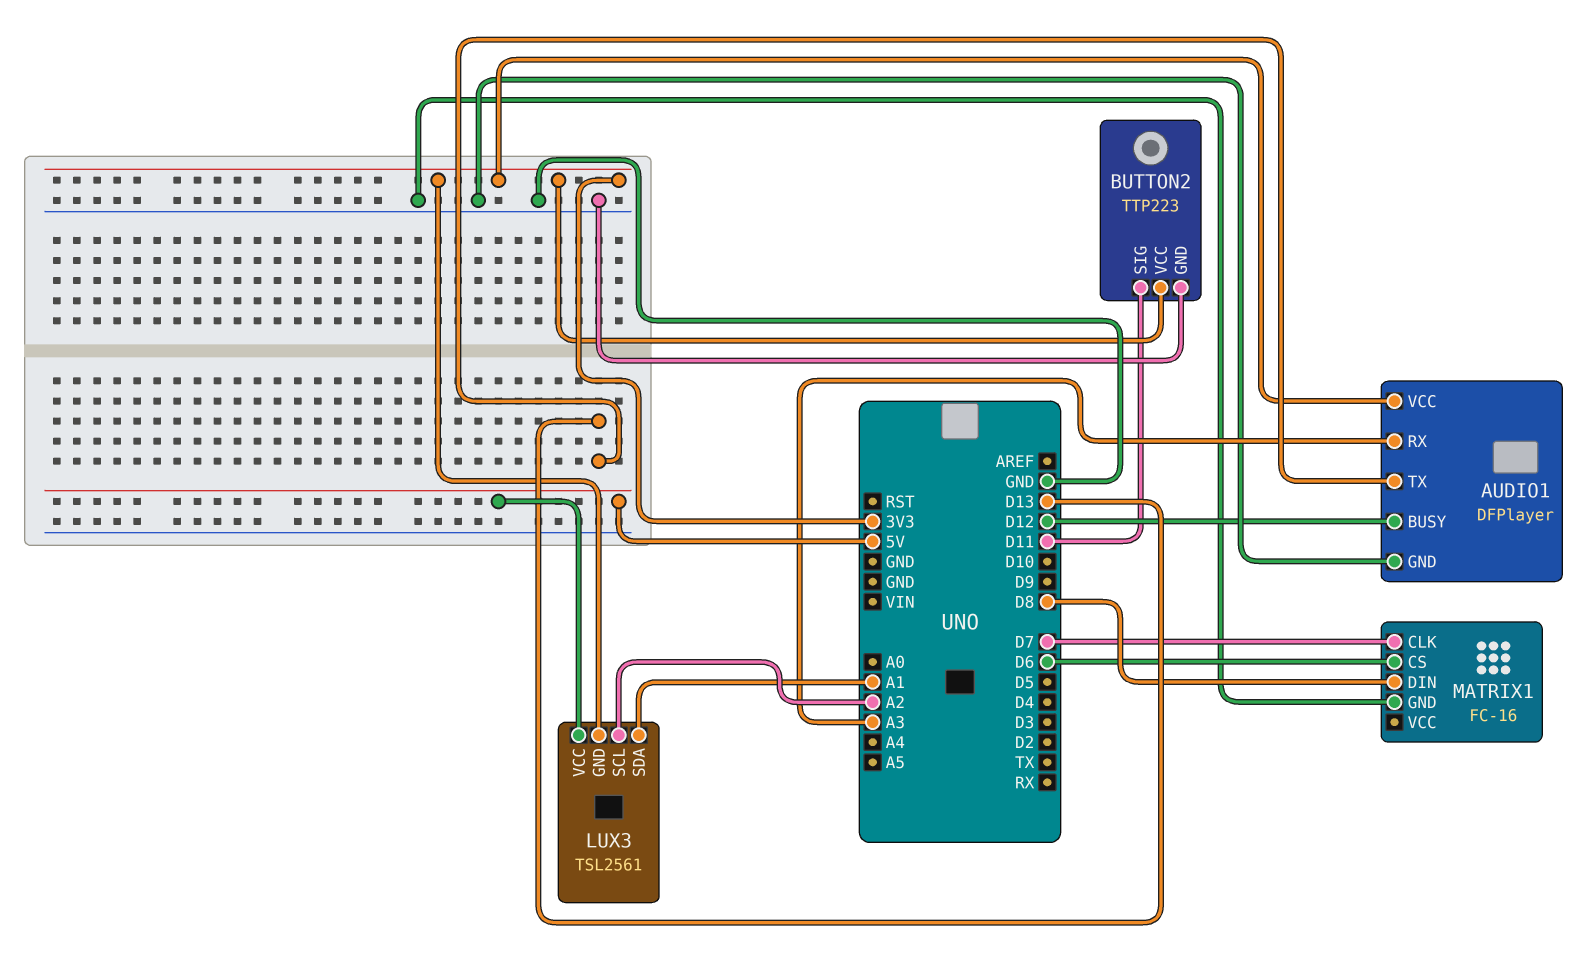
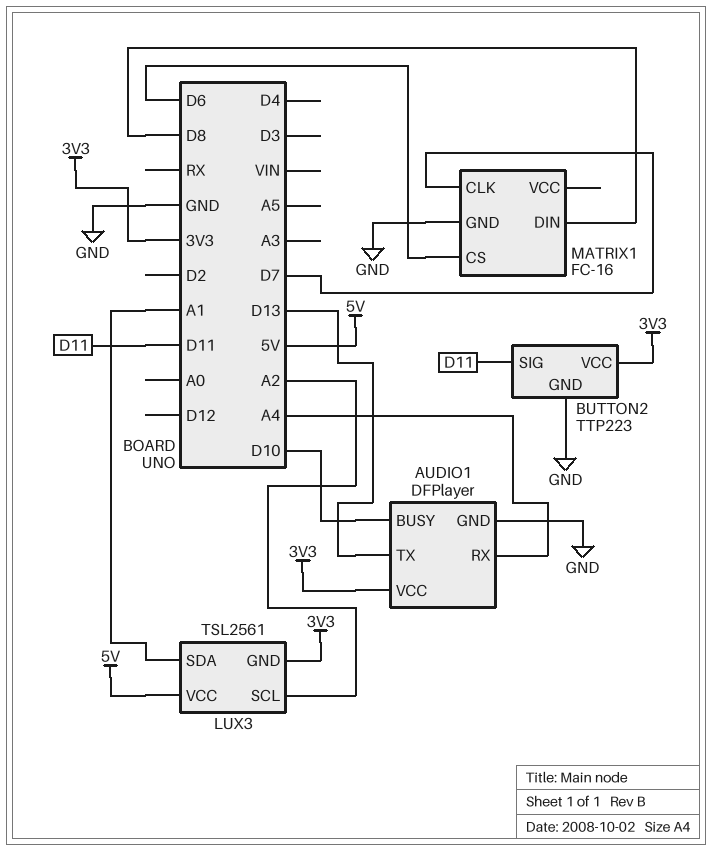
AUDIO1 pin BUSY: D12 -> D10
AUDIO1 pin RX: A3 -> A4

